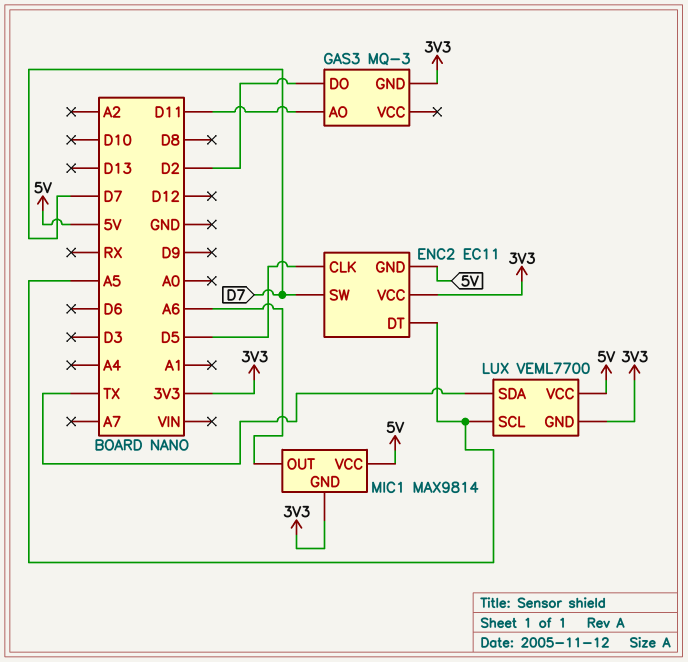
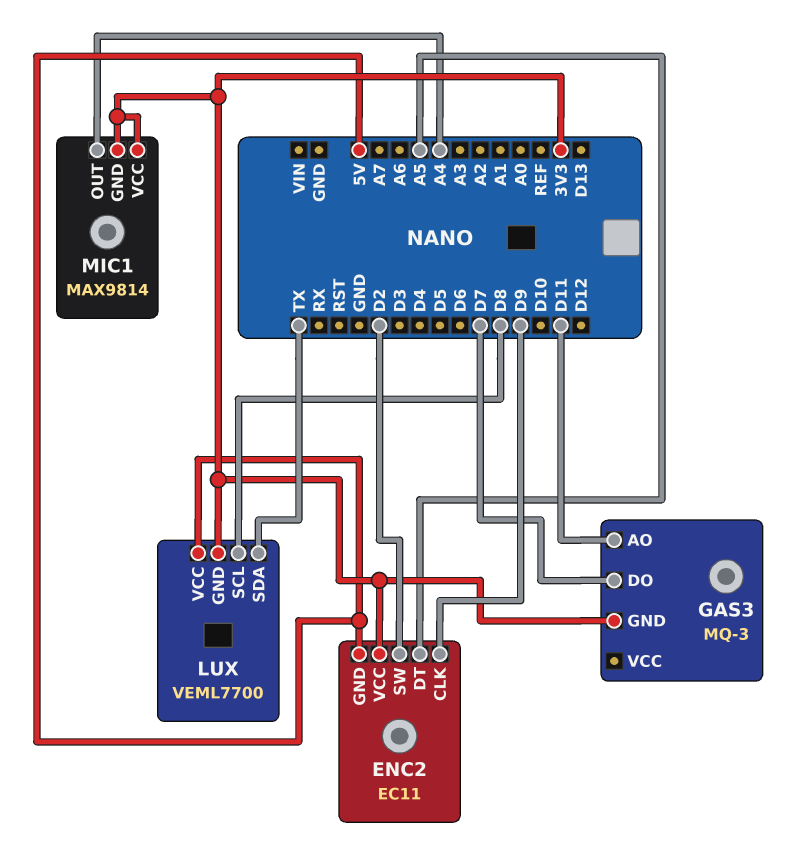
ENC2 pin CLK: D5 -> D9
ENC2 pin SW: D7 -> D2
GAS3 pin DO: D2 -> D7
LUX pin SCL: A5 -> D8
MIC1 pin OUT: A6 -> A4
MIC1 pin VCC: 5V -> 3V3

